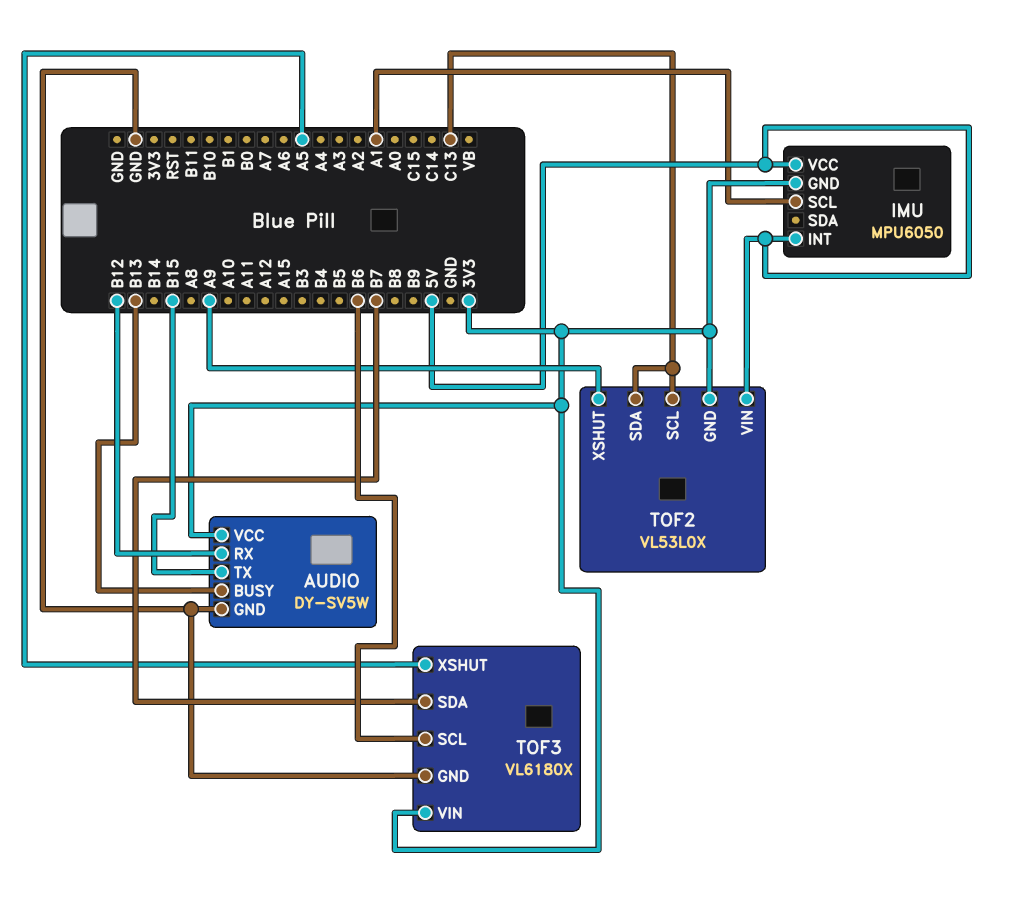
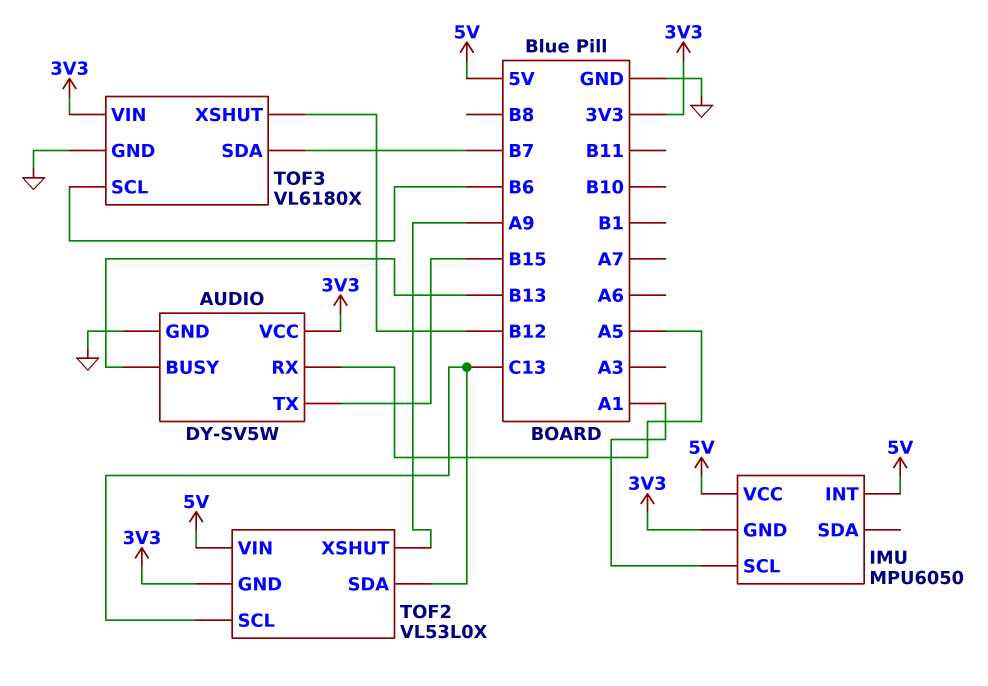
AUDIO pin RX: B12 -> A5
TOF3 pin XSHUT: A5 -> B12

